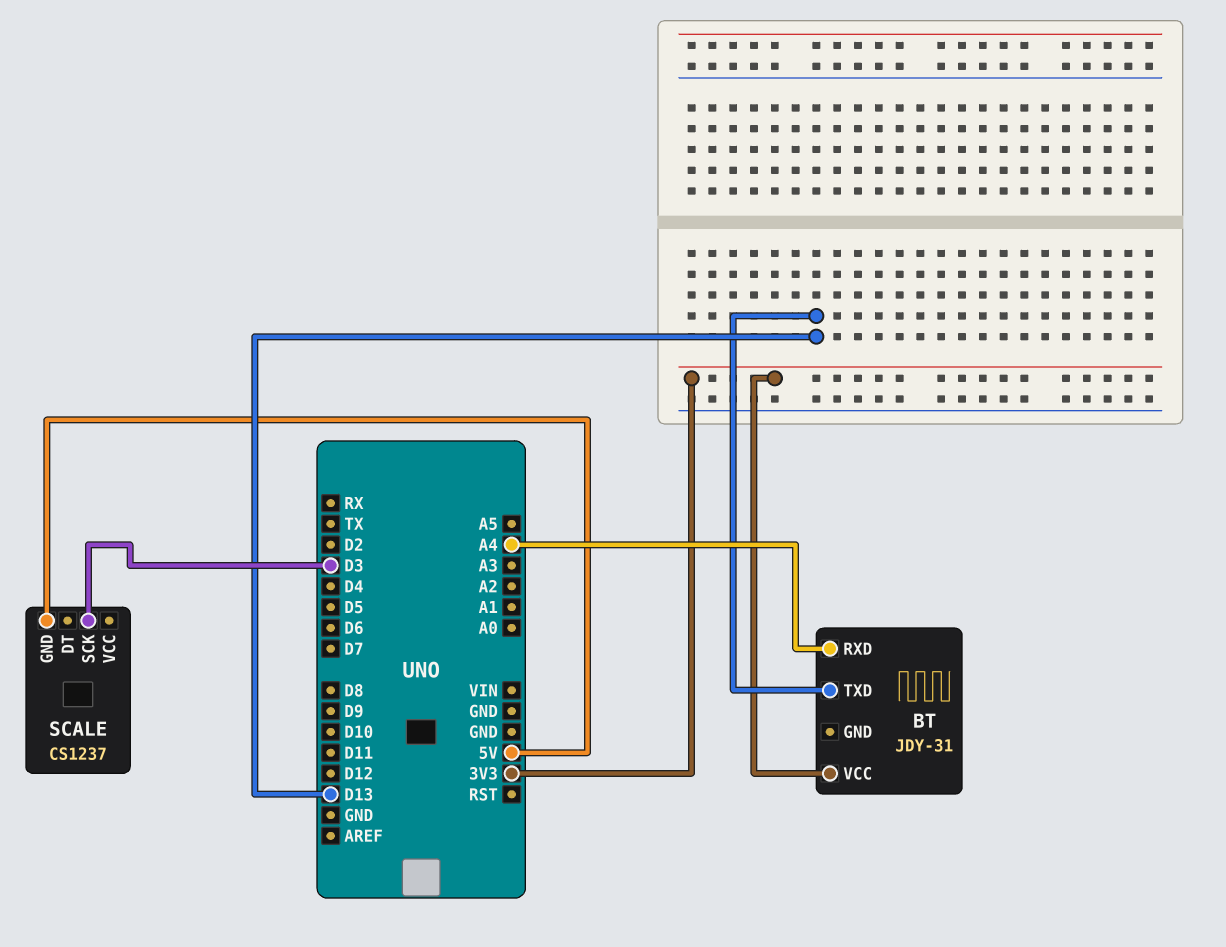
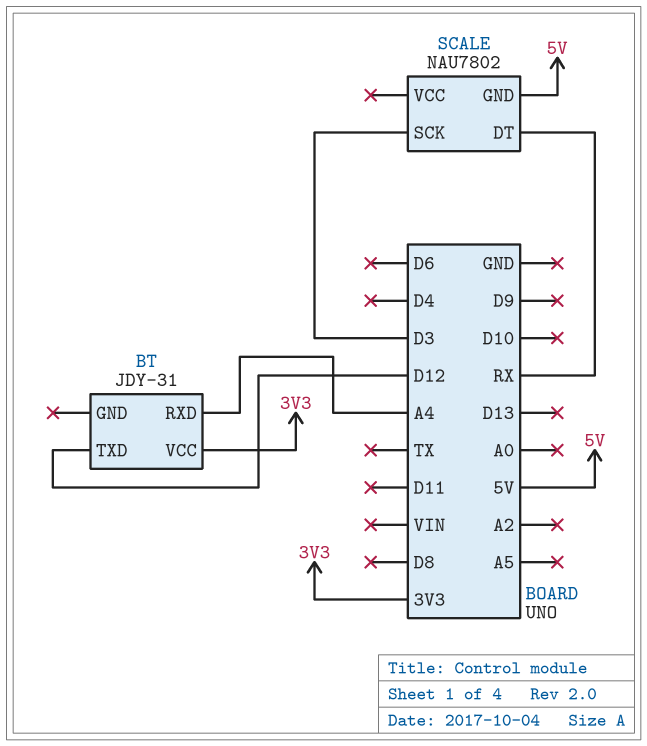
BT pin TXD: D13 -> D12
SCALE: CS1237 -> NAU7802
SCALE pin DT: none -> RX

